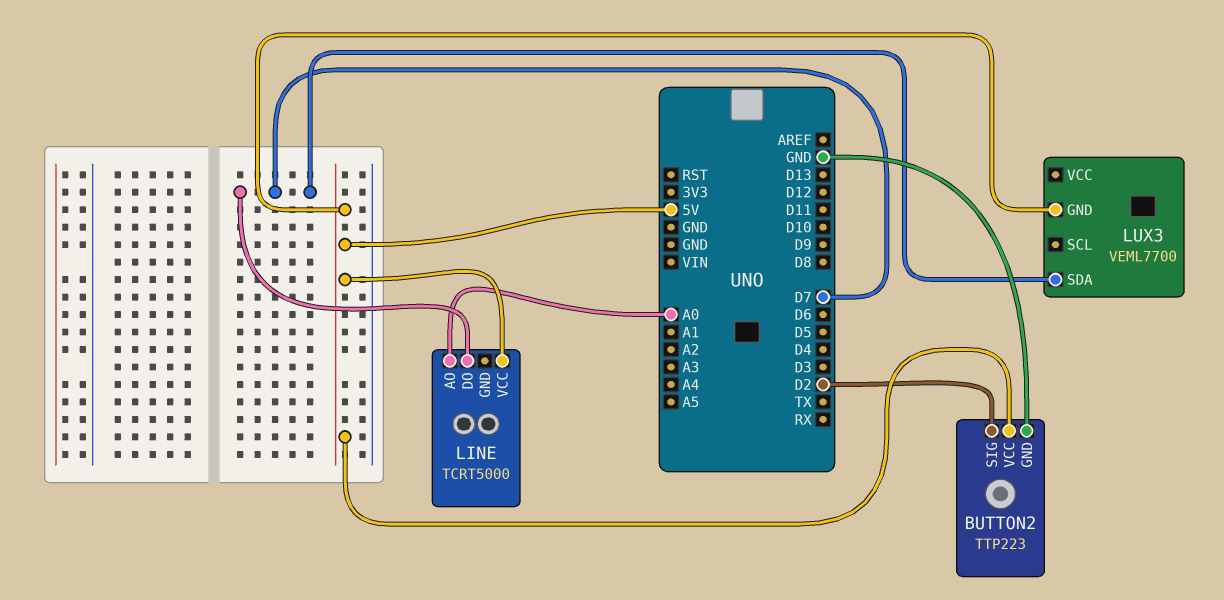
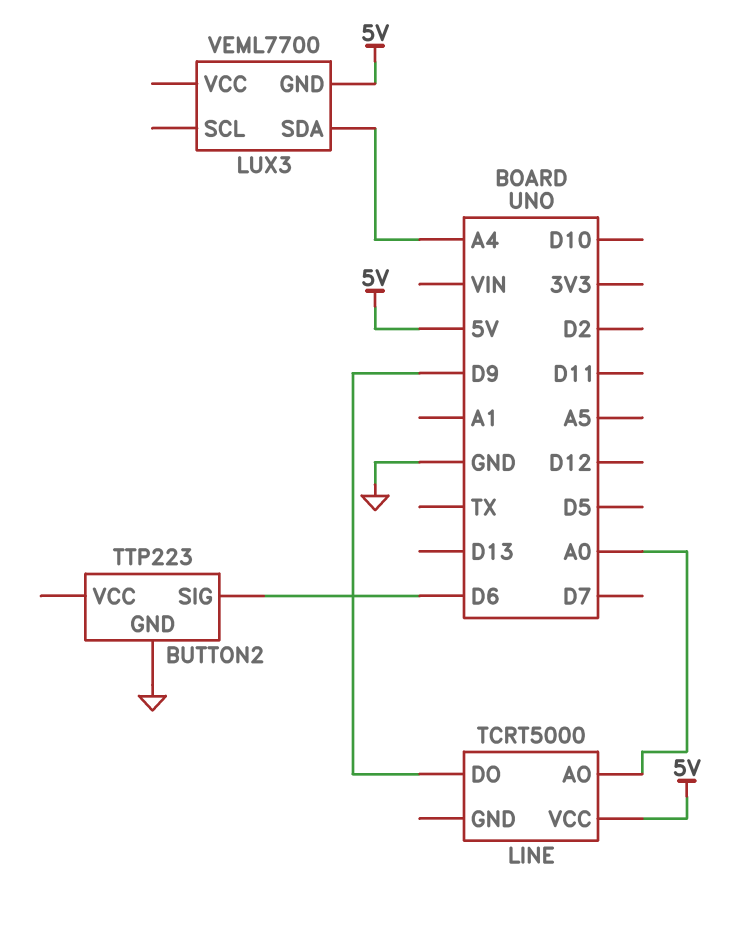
BUTTON2 pin SIG: D2 -> D6
BUTTON2 pin VCC: 5V -> none
LINE pin DO: D7 -> D9
LUX3 pin SDA: D7 -> A4

